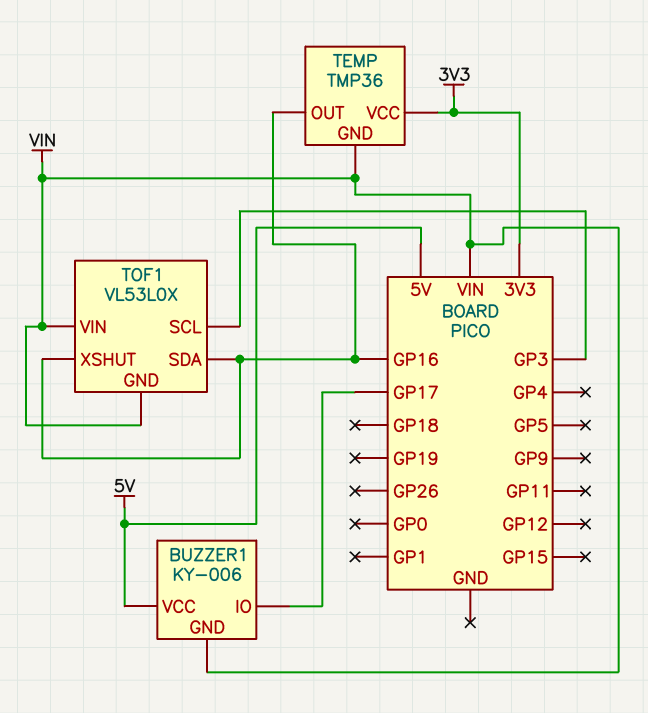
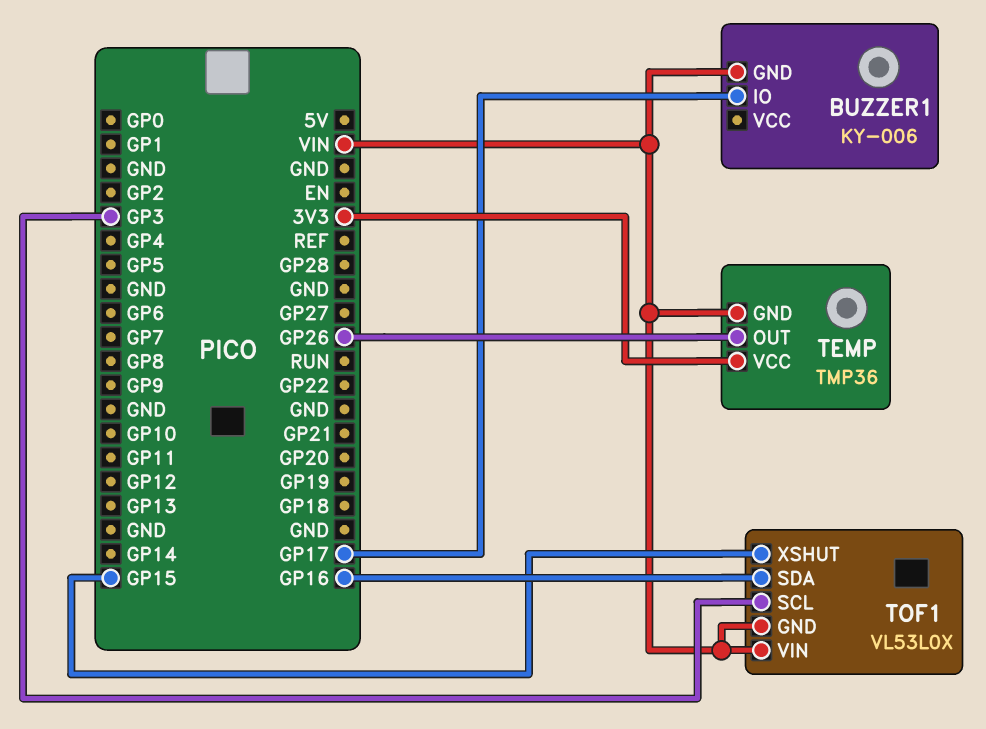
BUZZER1 pin VCC: 5V -> none
TEMP pin OUT: GP16 -> GP26
TOF1 pin XSHUT: GP16 -> GP15

